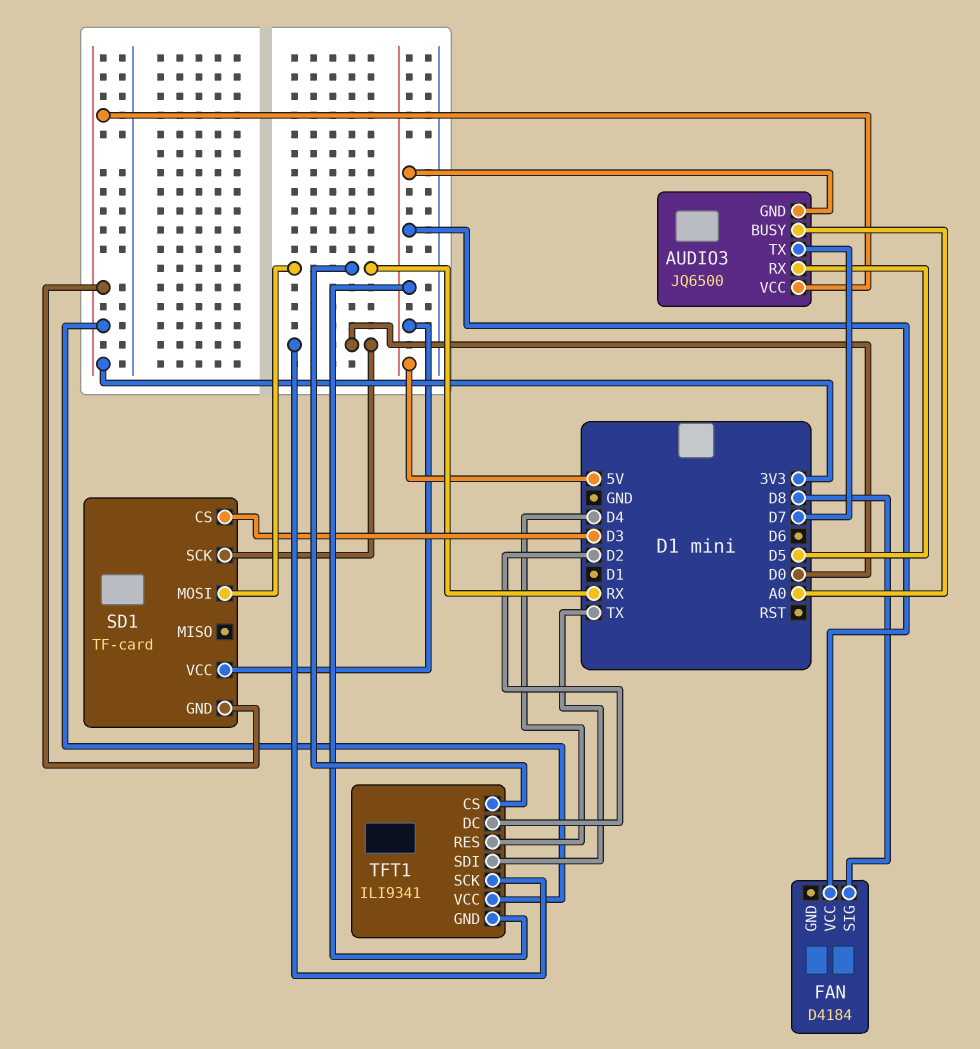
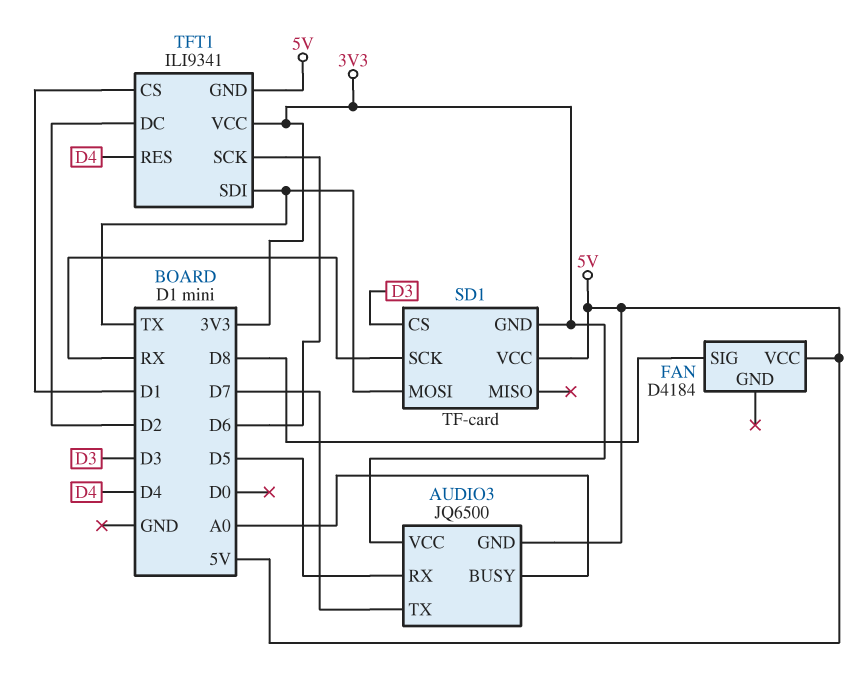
SD1 pin MOSI: RX -> TX
SD1 pin SCK: D0 -> RX
TFT1 pin CS: RX -> D1
TFT1 pin SCK: D0 -> D6

